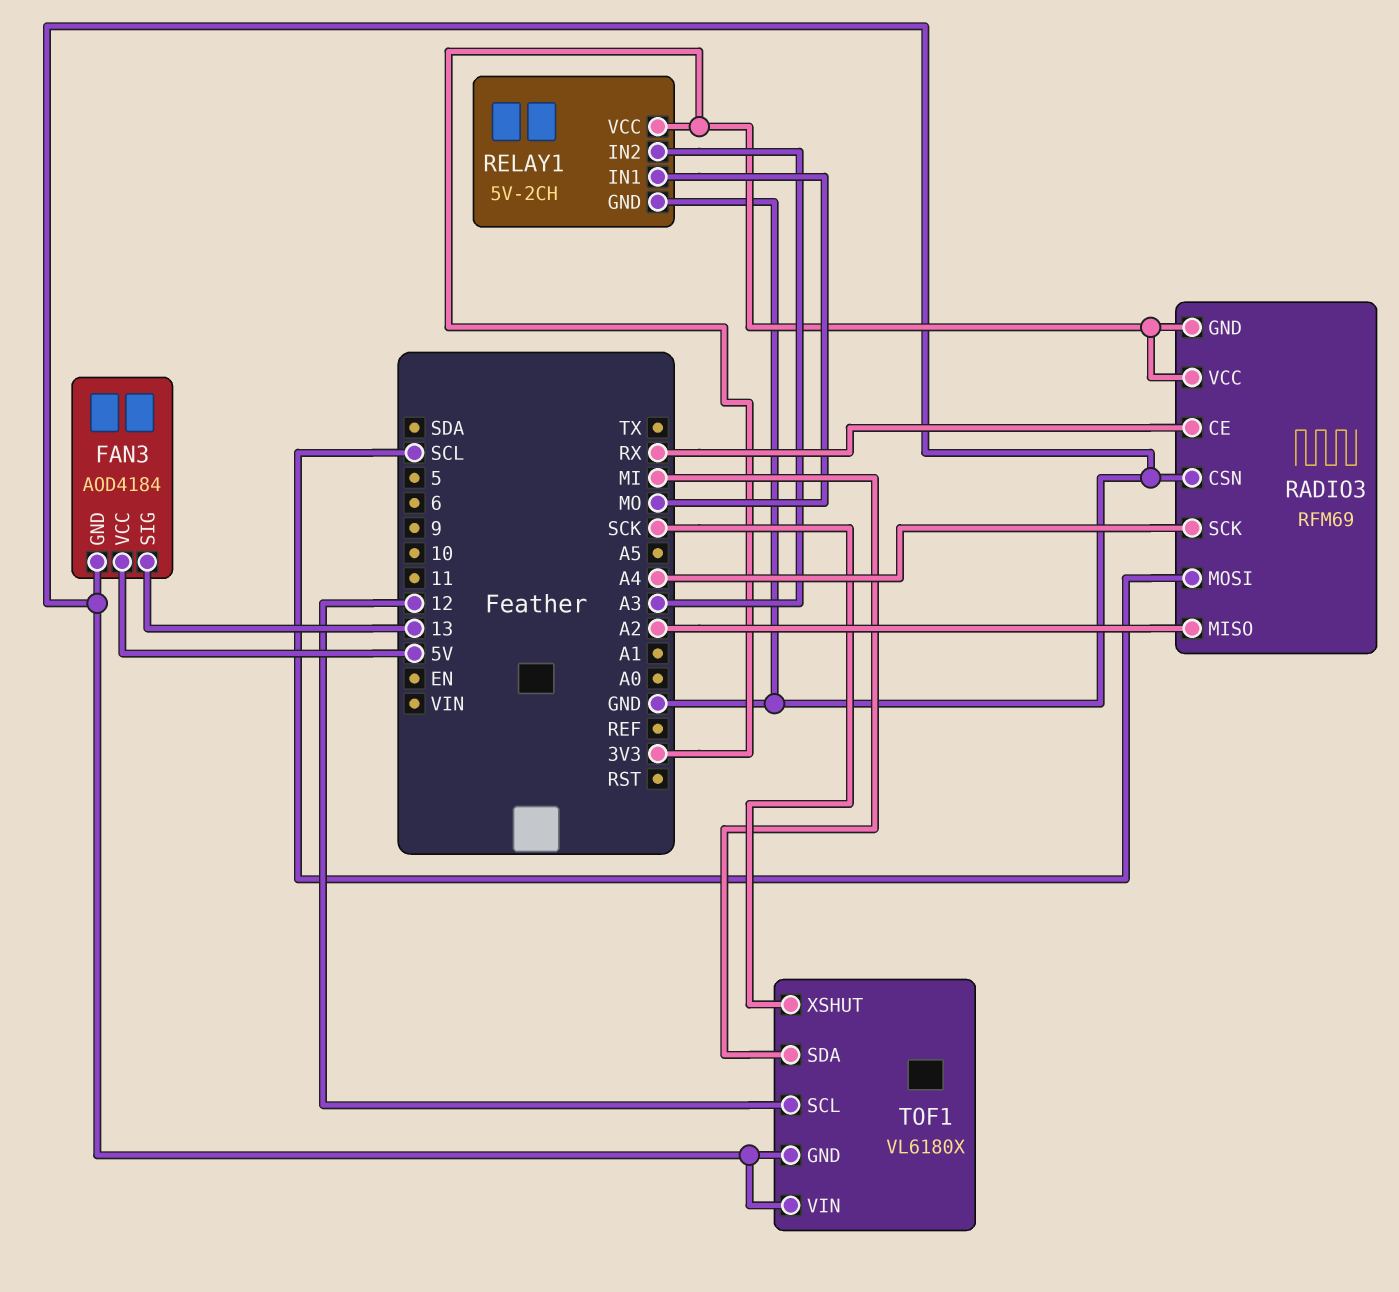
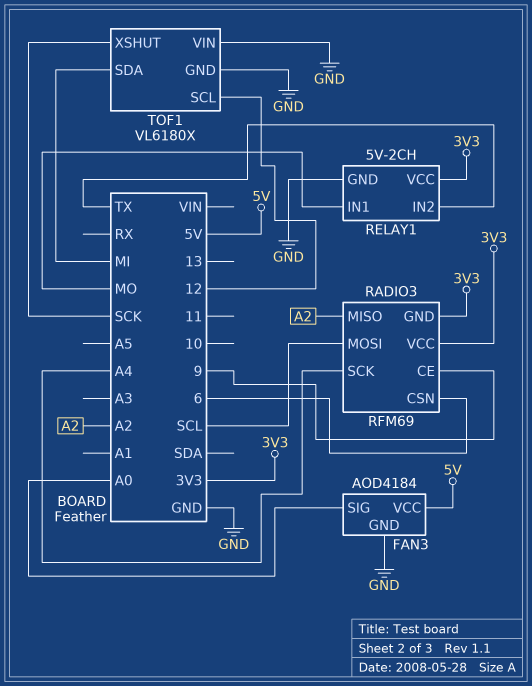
FAN3 pin SIG: 13 -> A0
RADIO3 pin CE: RX -> 9
RADIO3 pin CSN: GND -> 6
RELAY1 pin IN2: A3 -> TX

